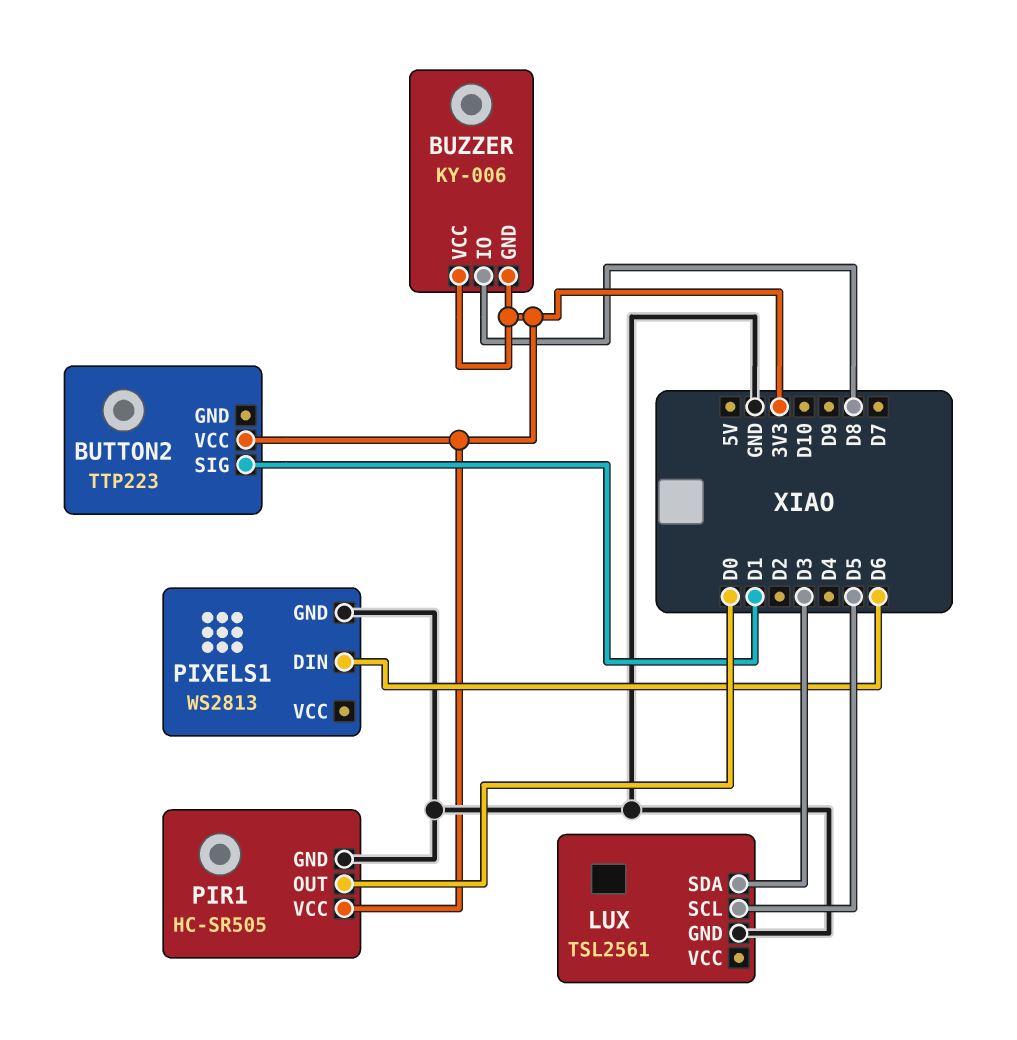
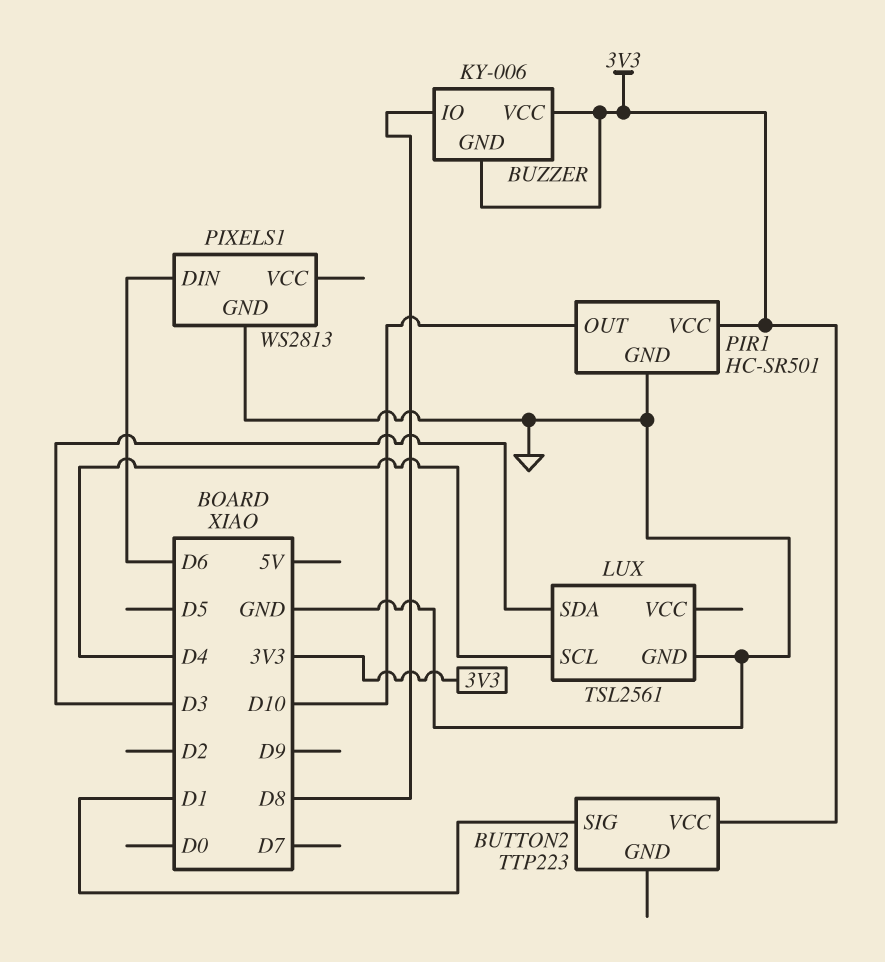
LUX pin SCL: D5 -> D4
PIR1: HC-SR505 -> HC-SR501
PIR1 pin OUT: D0 -> D10

